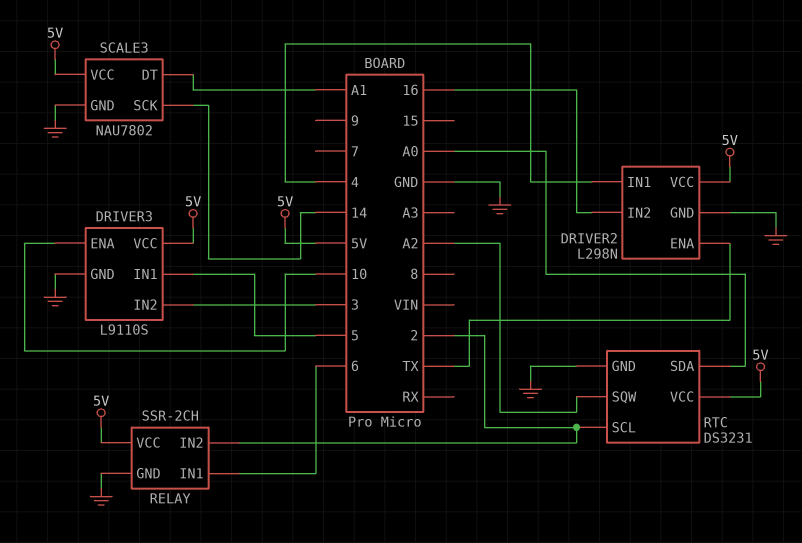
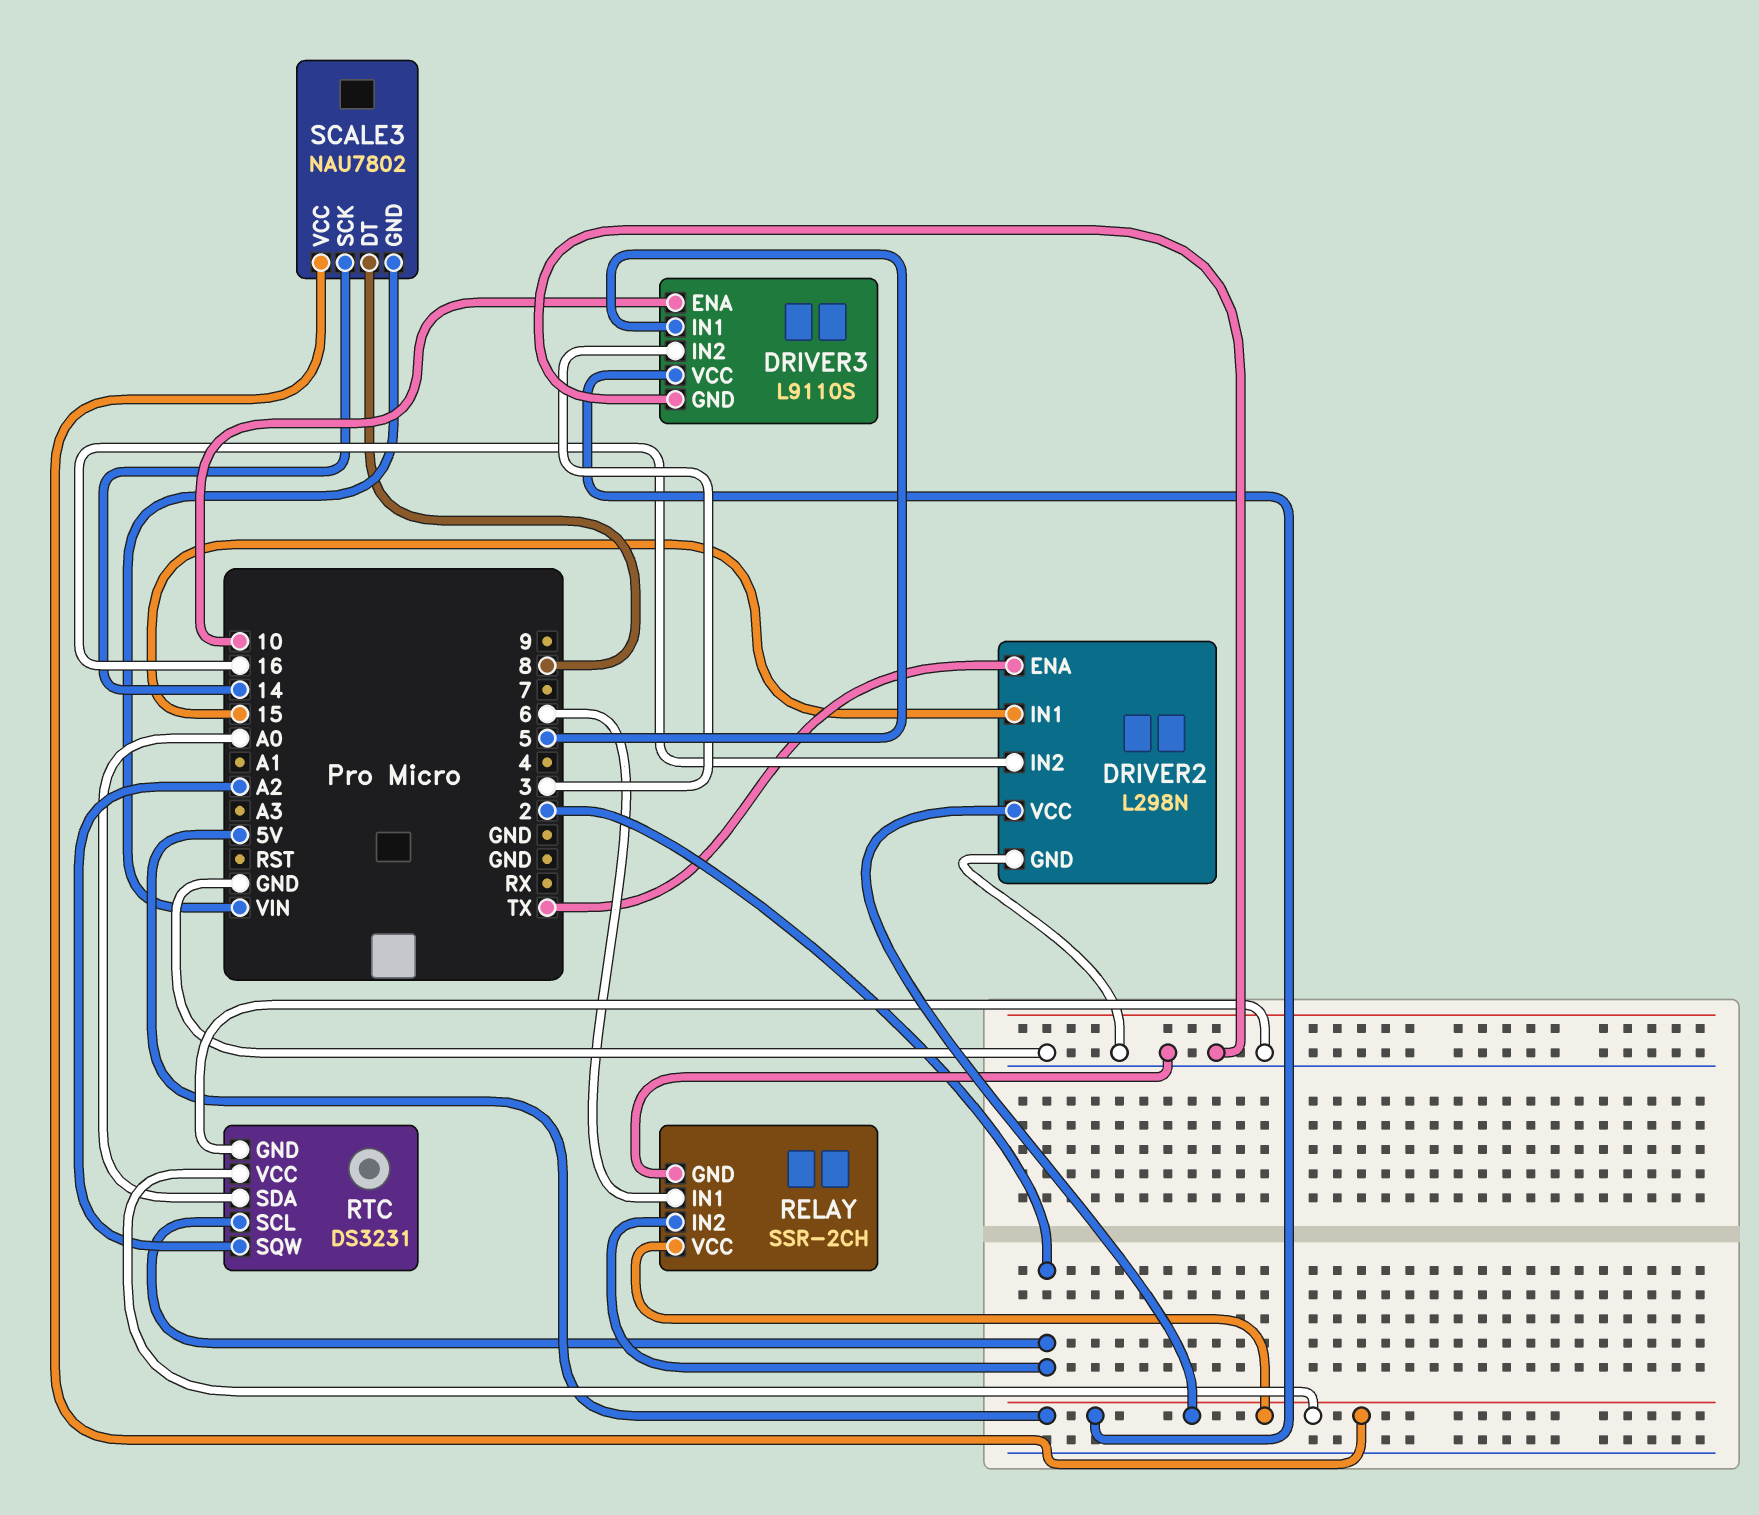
DRIVER2 pin IN1: 4 -> 15
SCALE3 pin DT: A1 -> 8
SCALE3 pin GND: GND -> VIN

